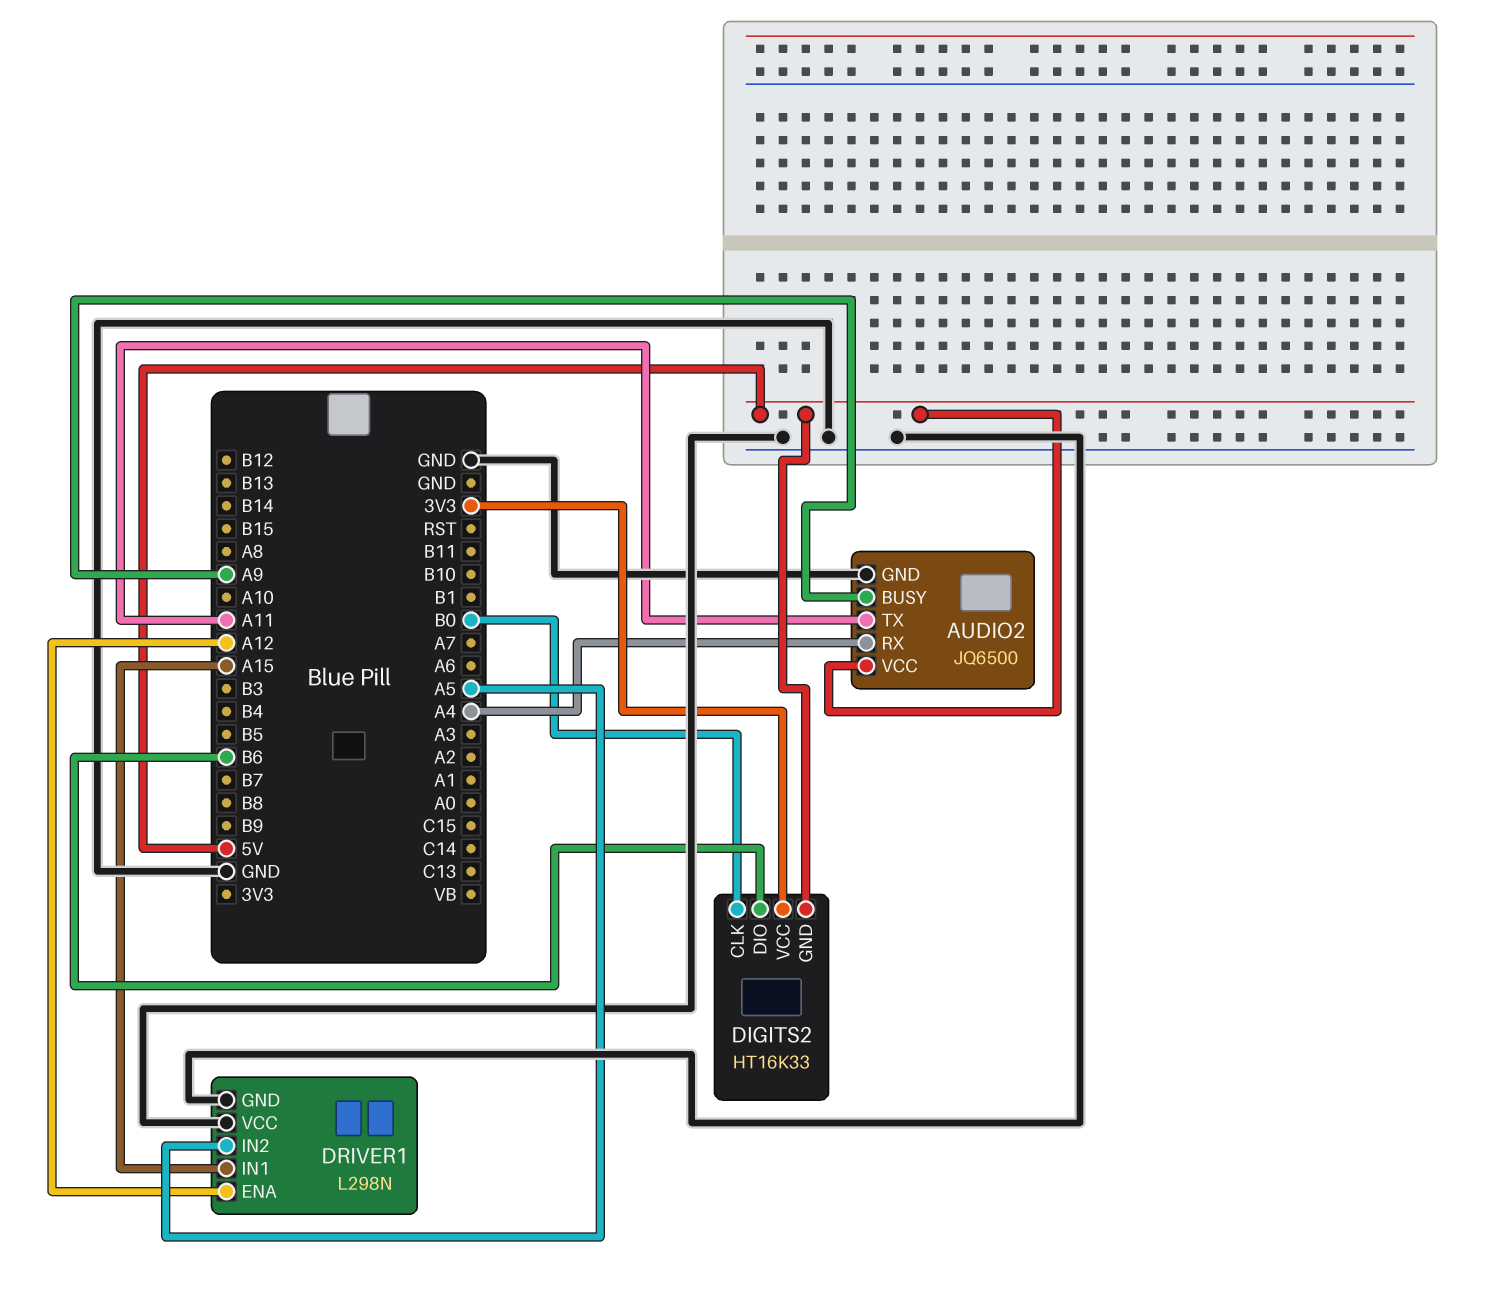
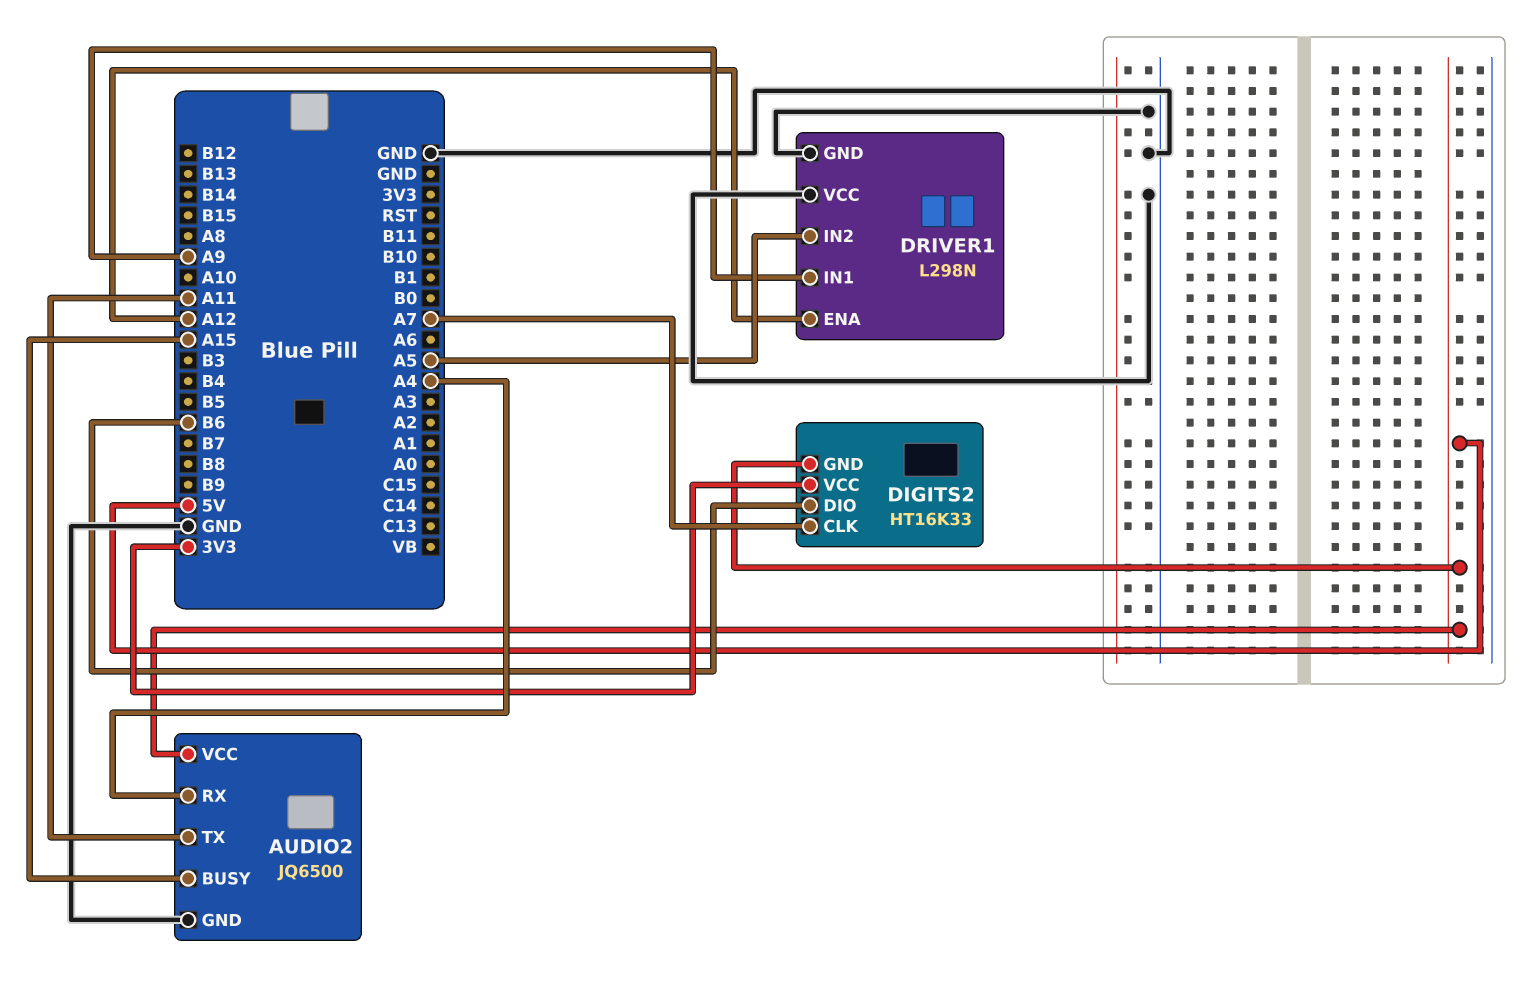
AUDIO2 pin BUSY: A9 -> A15
DIGITS2 pin CLK: B0 -> A7
DRIVER1 pin IN1: A15 -> A9

